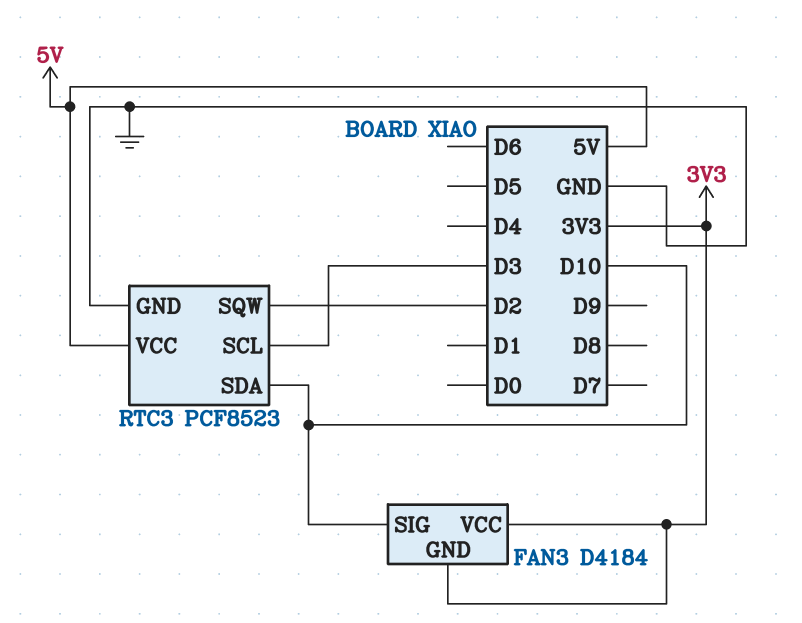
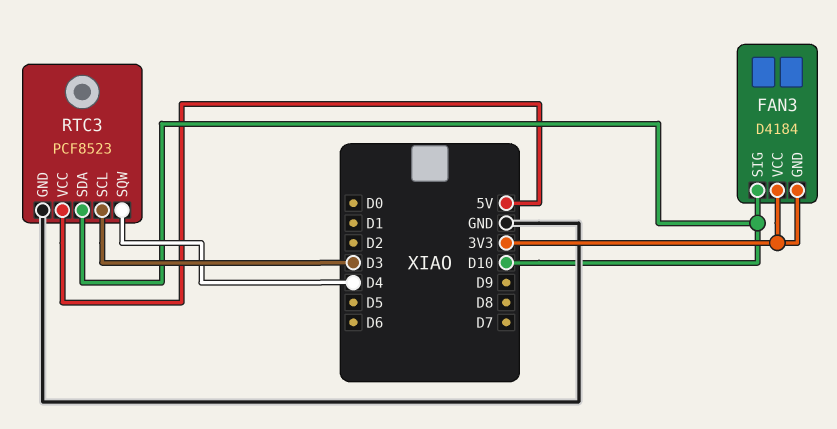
RTC3 pin SQW: D2 -> D4

